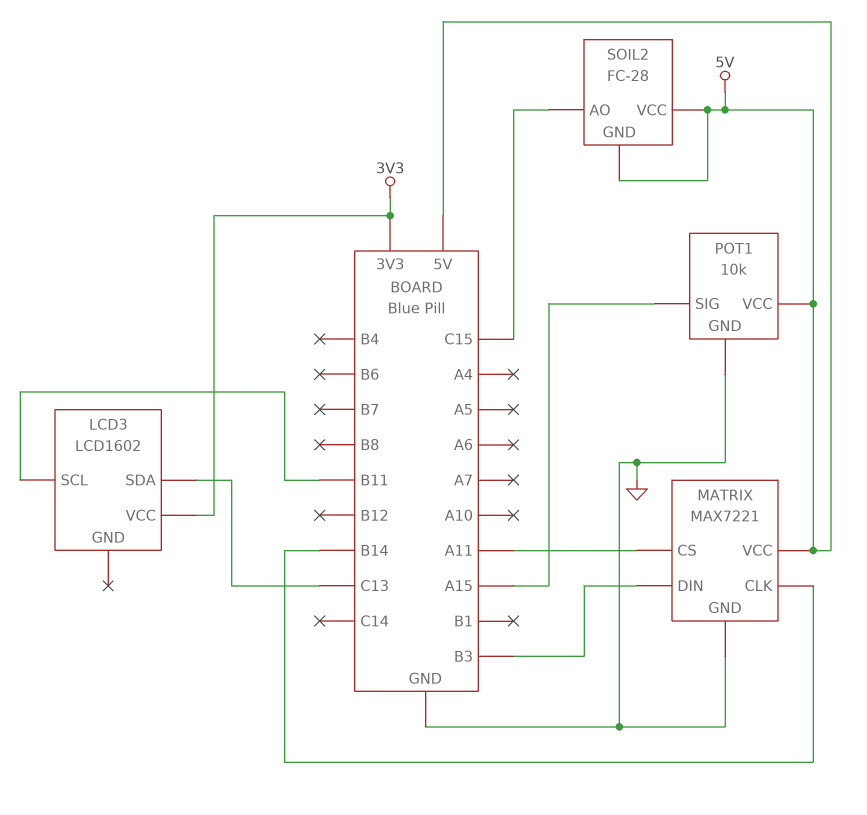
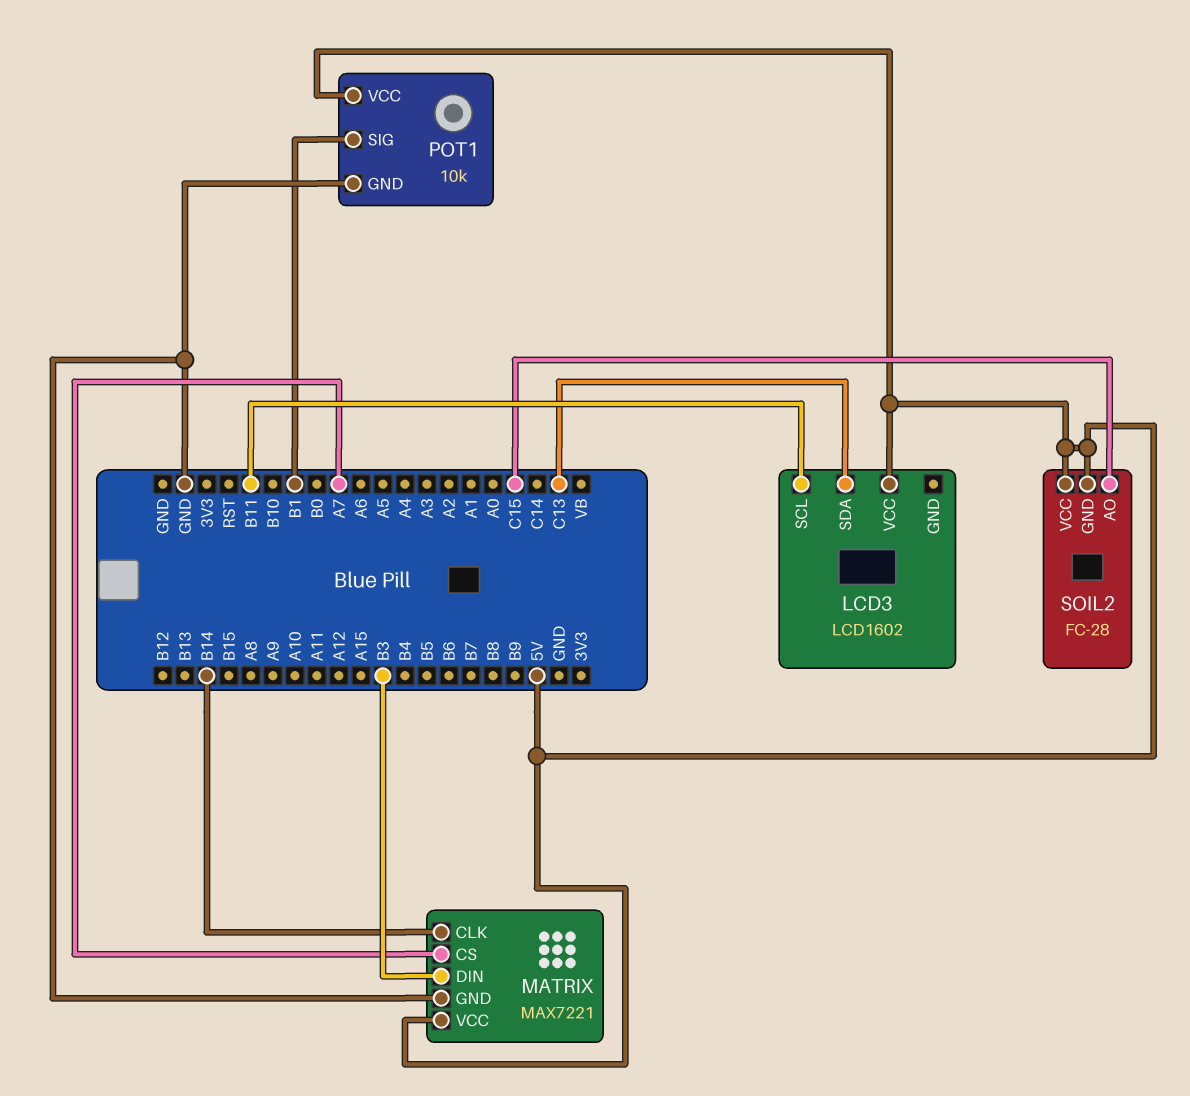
LCD3 pin VCC: 3V3 -> 5V
MATRIX pin CS: A11 -> A7
POT1 pin SIG: A15 -> B1

